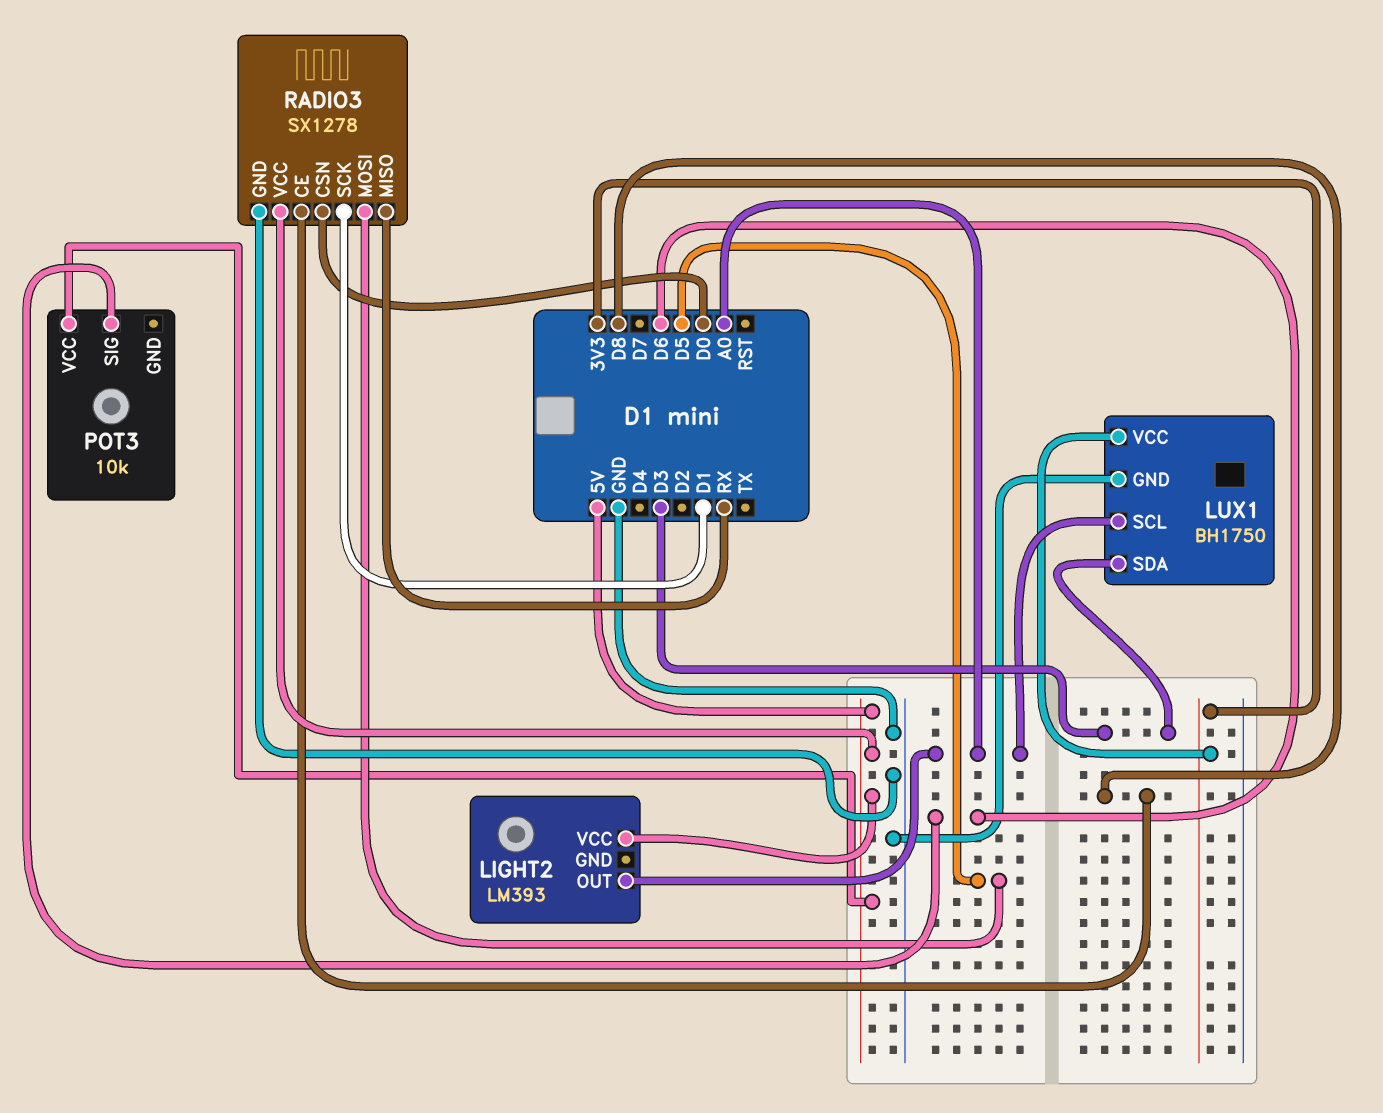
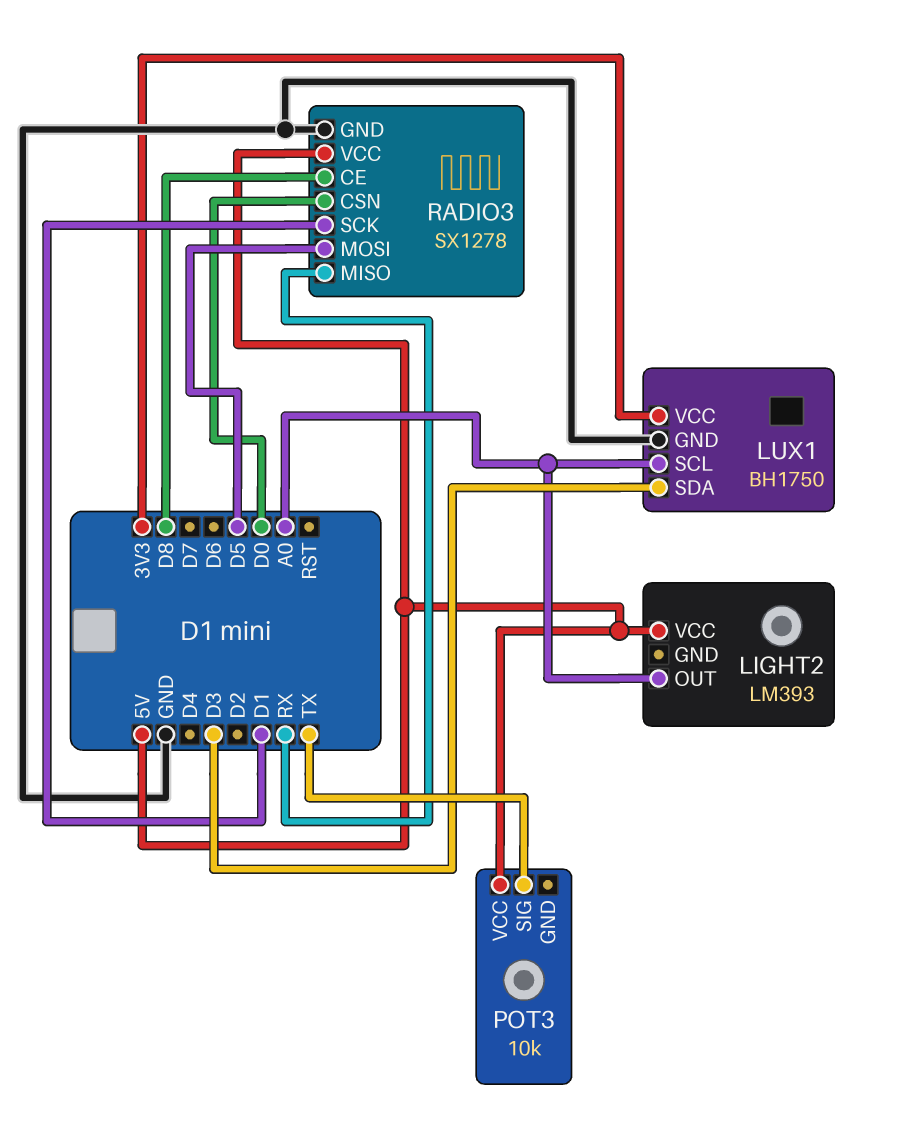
POT3 pin SIG: D6 -> TX

